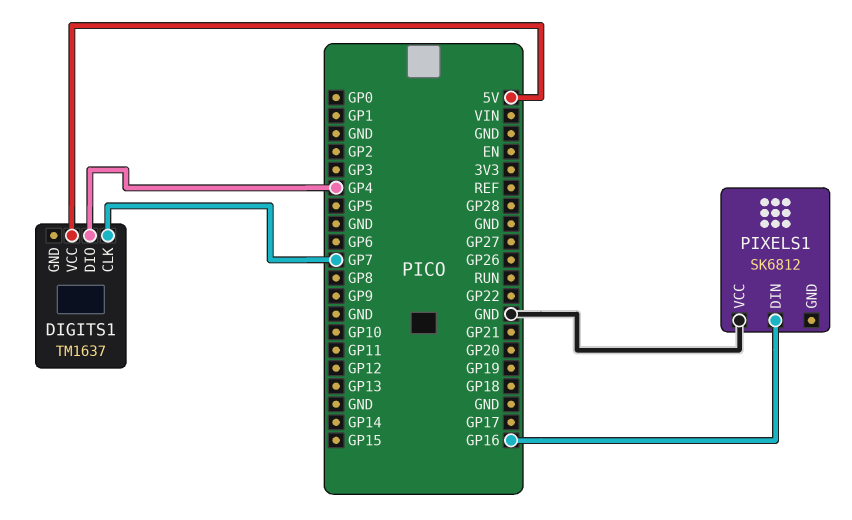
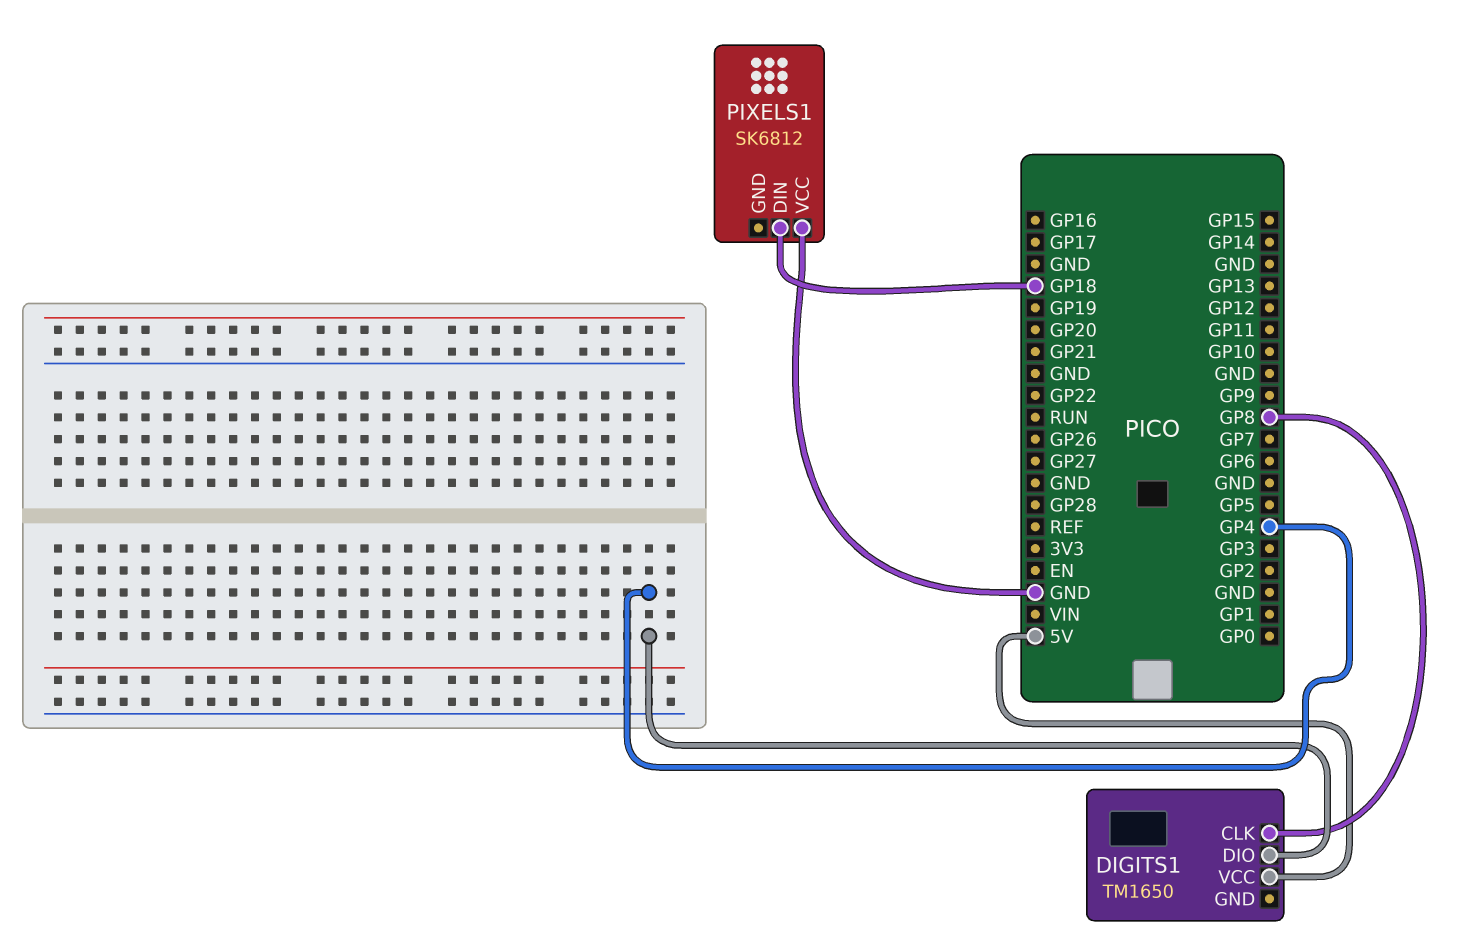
DIGITS1: TM1637 -> TM1650
DIGITS1 pin CLK: GP7 -> GP8
PIXELS1 pin DIN: GP16 -> GP18

